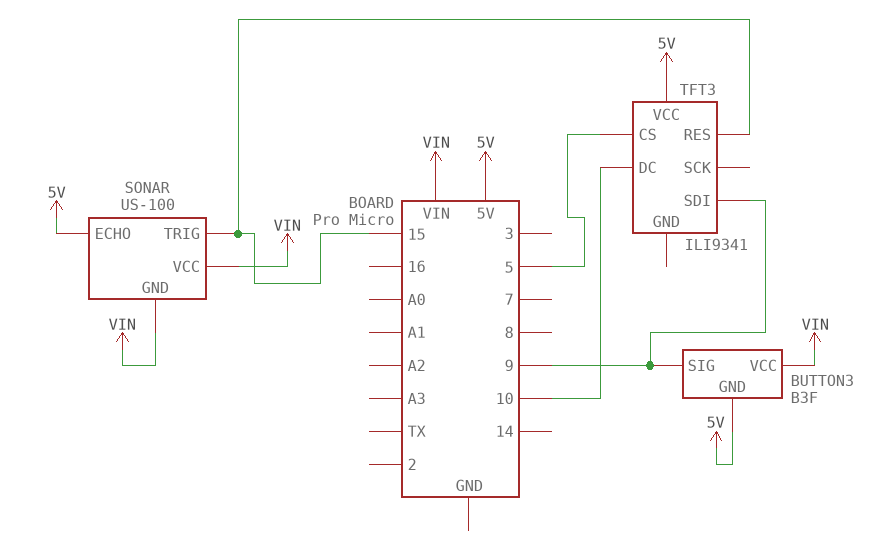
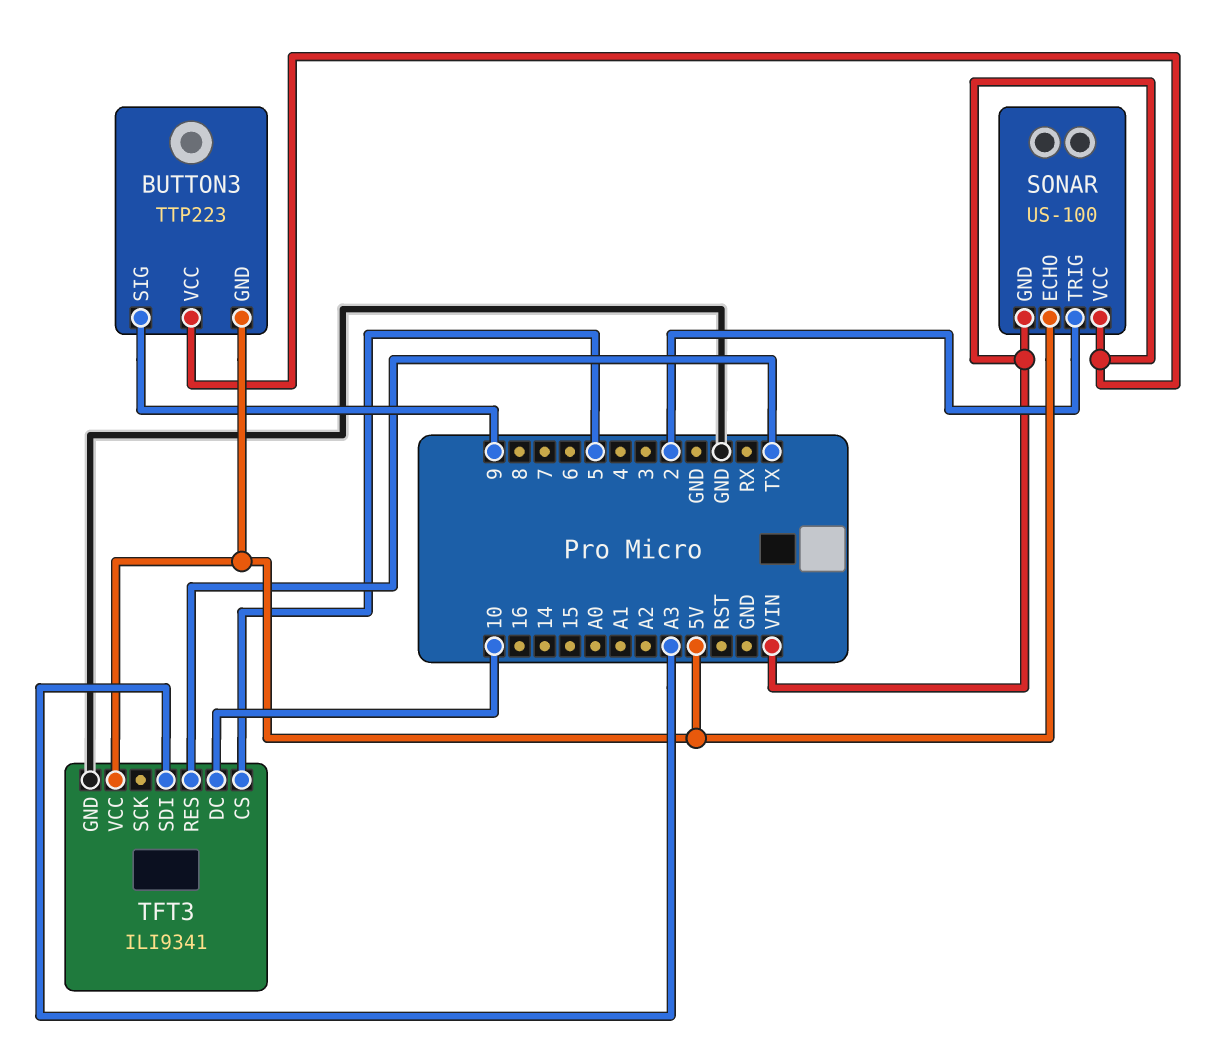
BUTTON3: B3F -> TTP223
SONAR pin TRIG: 15 -> 2
TFT3 pin GND: none -> GND
TFT3 pin RES: 15 -> TX
TFT3 pin SDI: 9 -> A3

